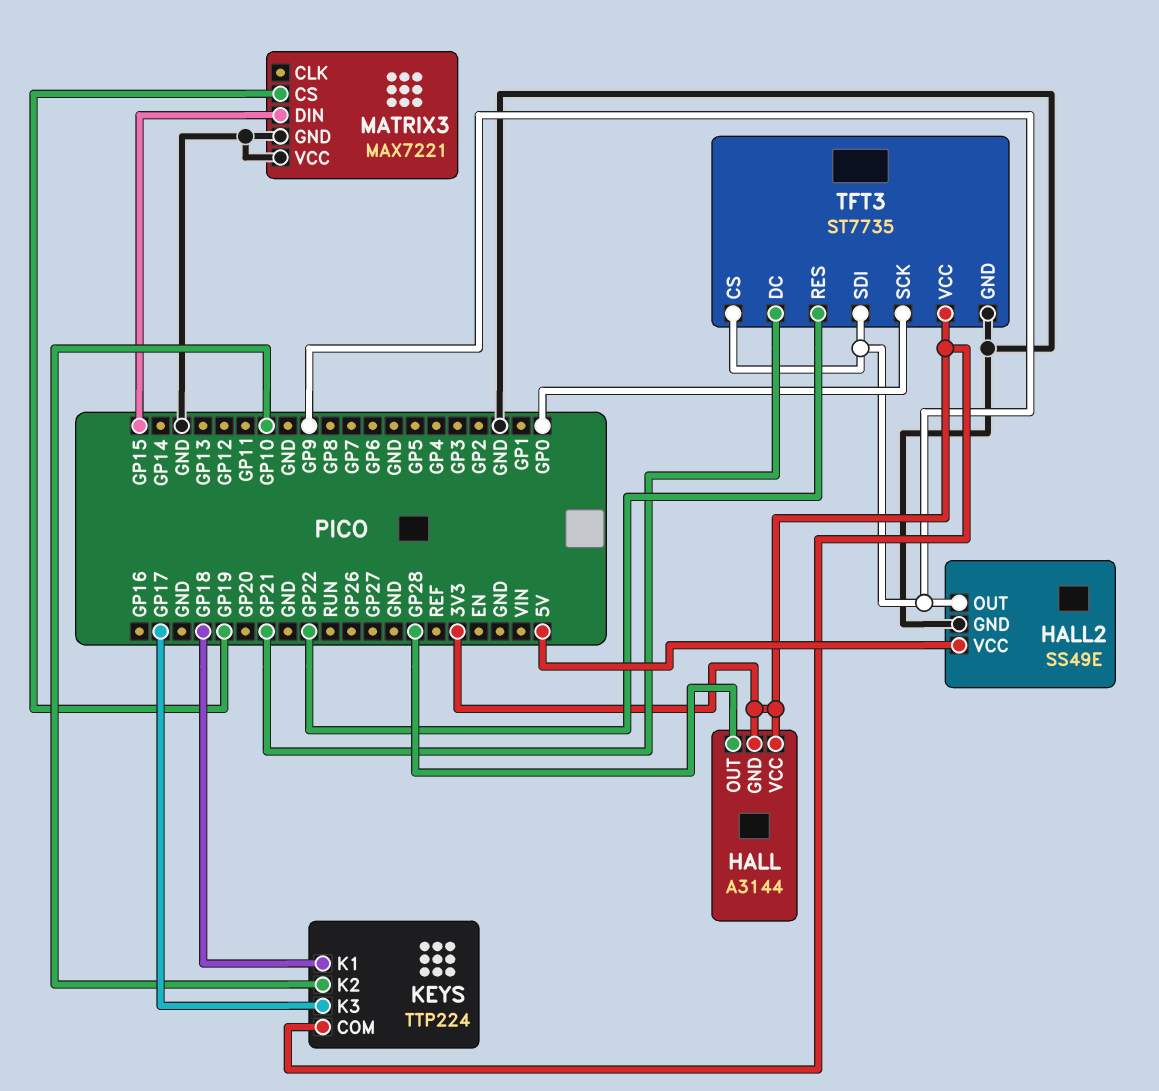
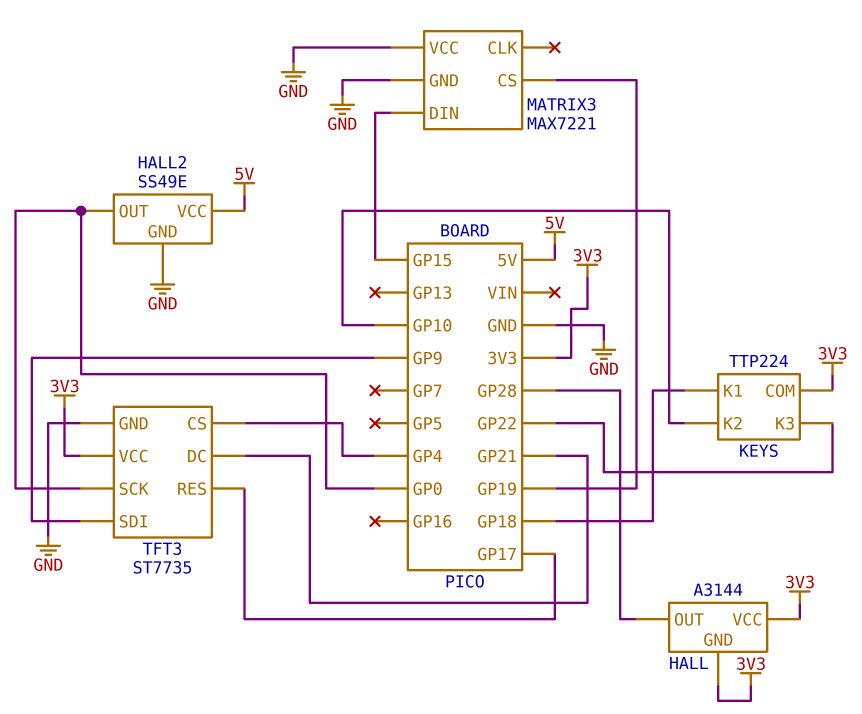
HALL2 pin OUT: GP9 -> GP0
KEYS pin K3: GP17 -> GP22
TFT3 pin CS: GP9 -> GP4
TFT3 pin RES: GP22 -> GP17

